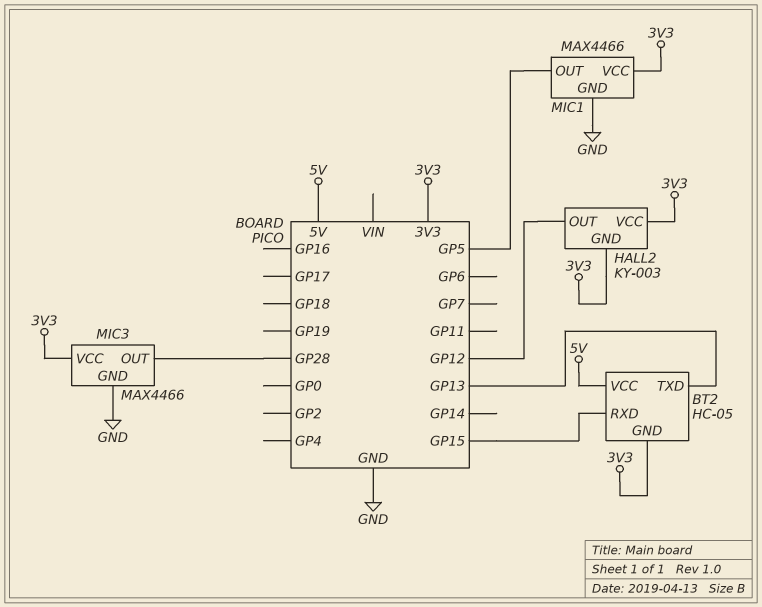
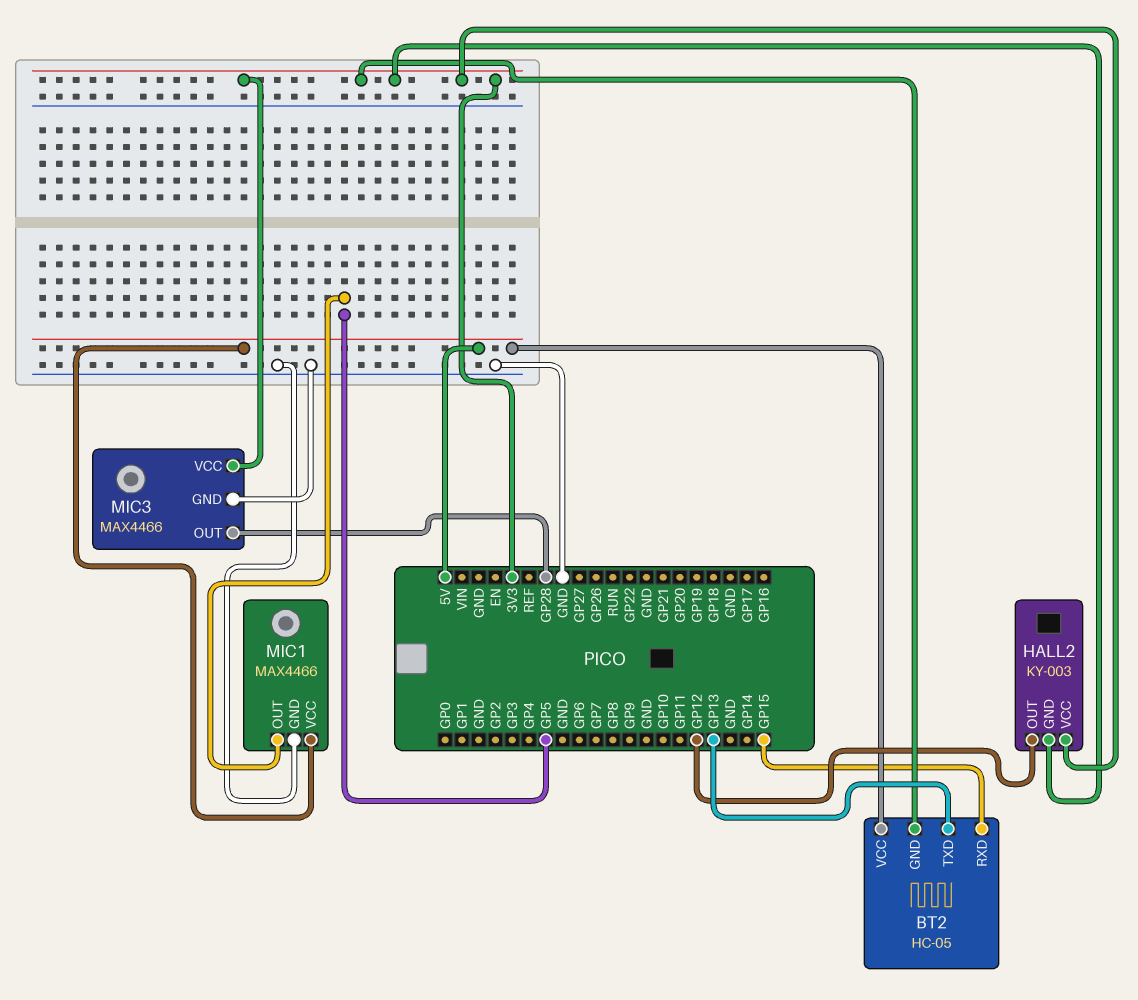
MIC1 pin VCC: 3V3 -> 5V

